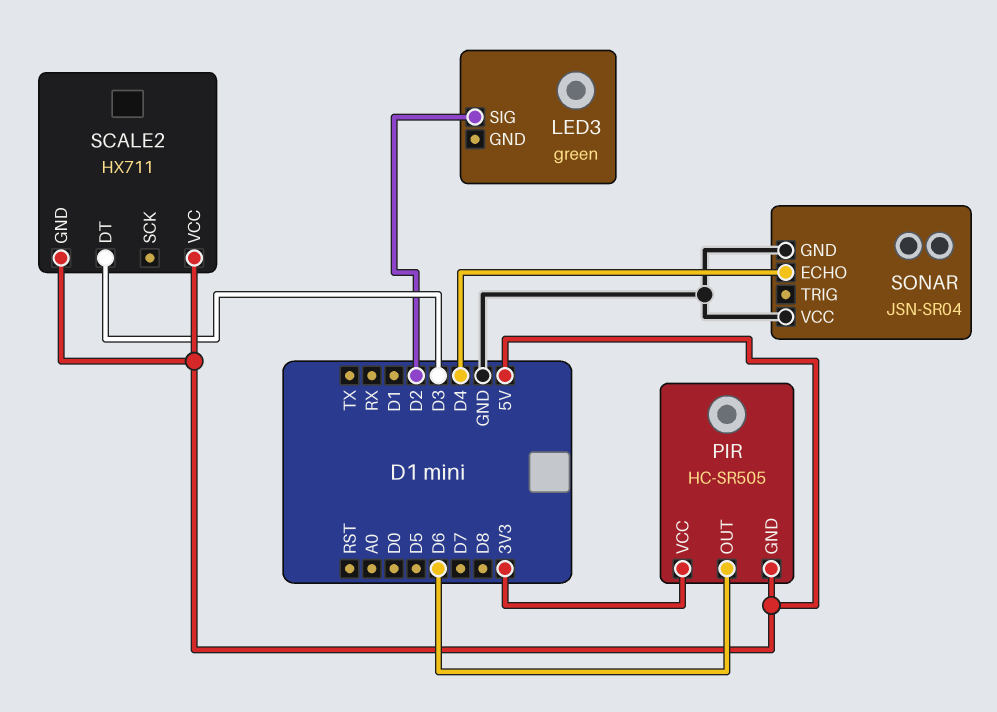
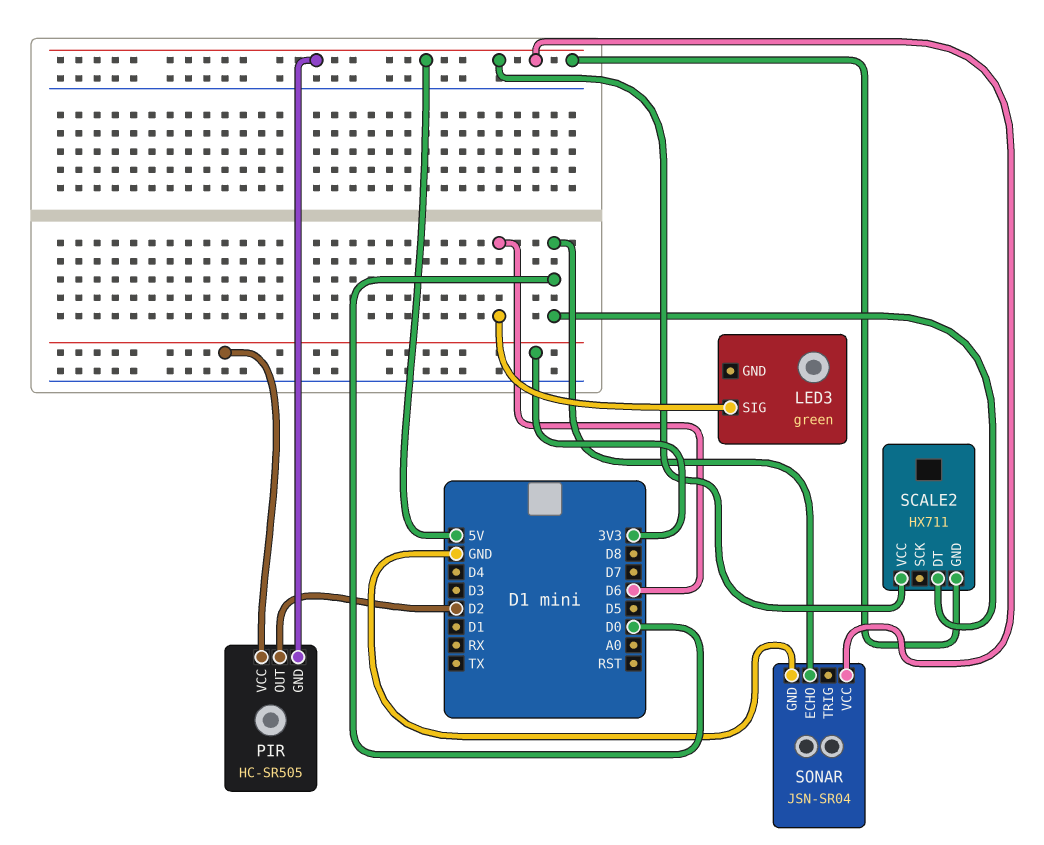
LED3 pin SIG: D2 -> D6
PIR pin OUT: D6 -> D2
SCALE2 pin DT: D3 -> D0
SONAR pin ECHO: D4 -> D0
SONAR pin VCC: GND -> 5V

